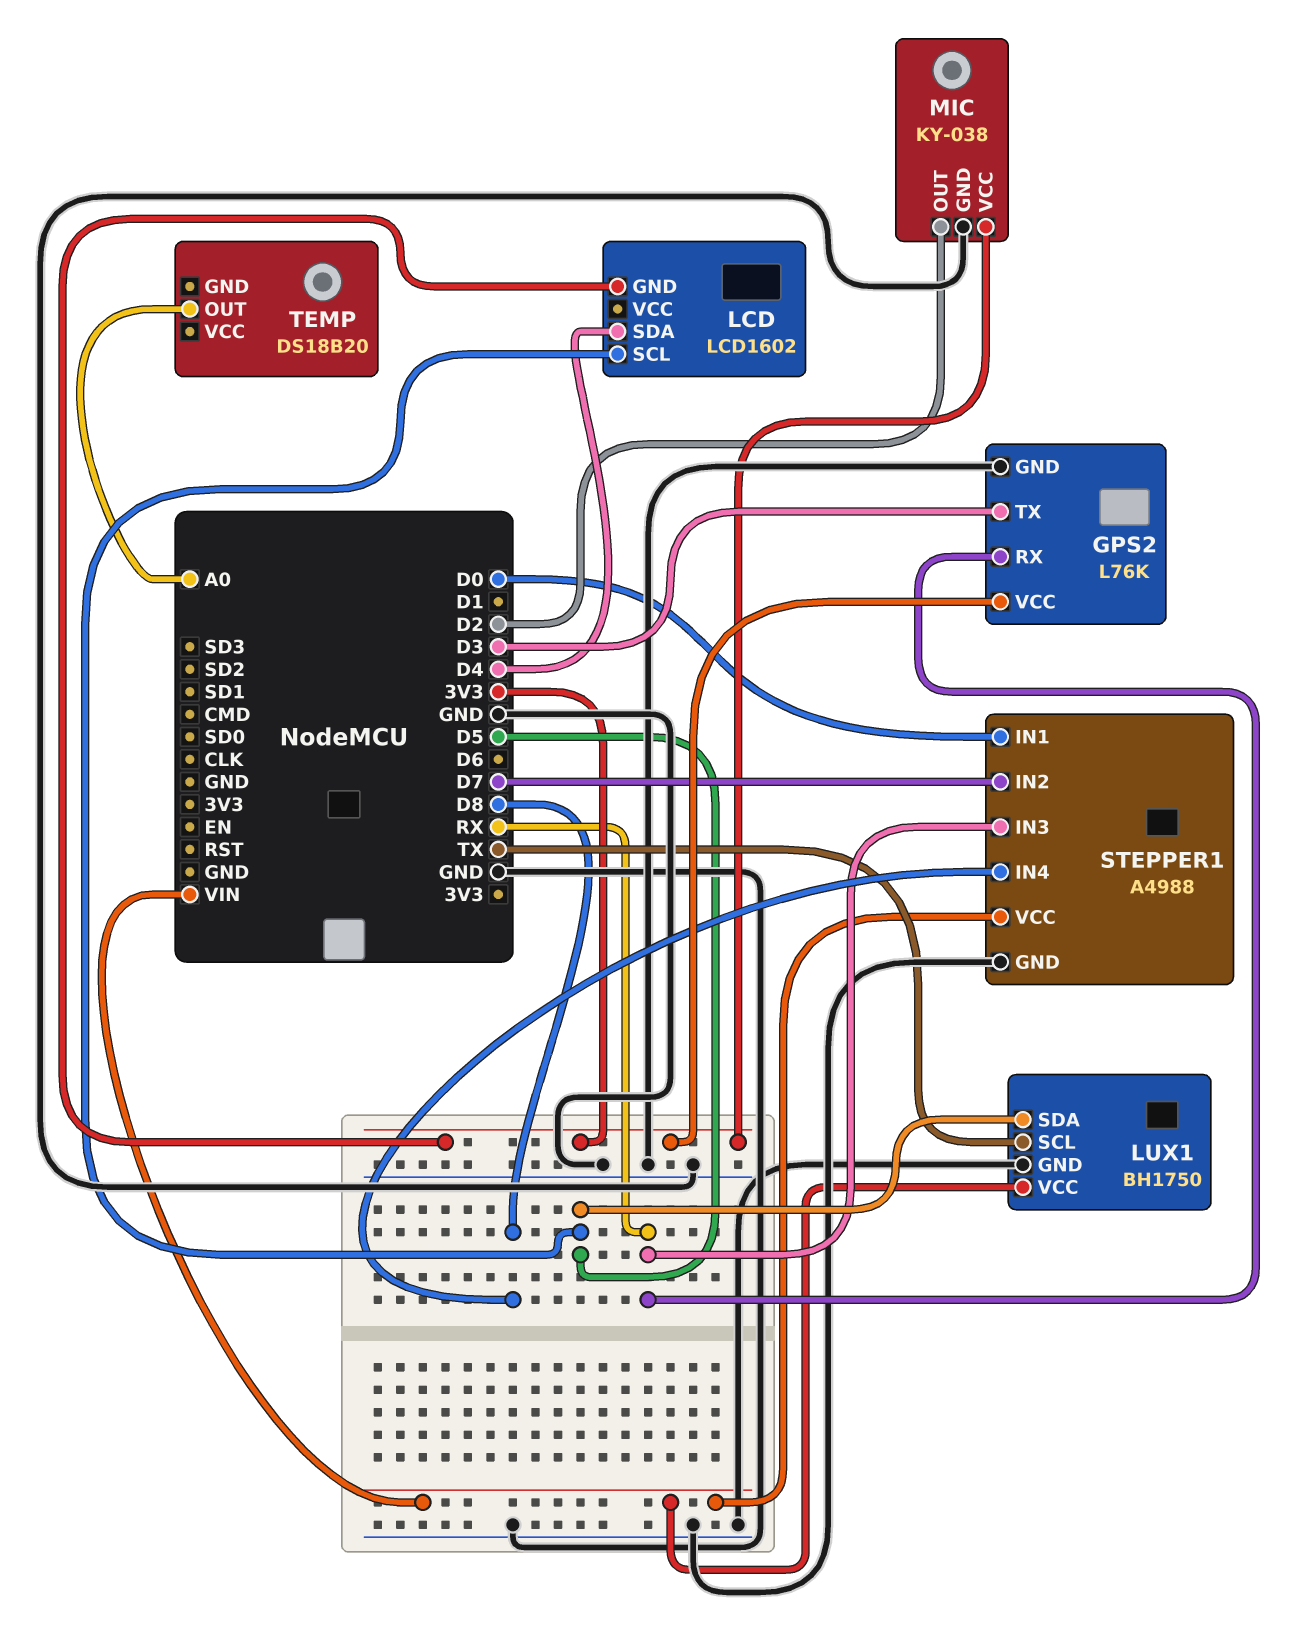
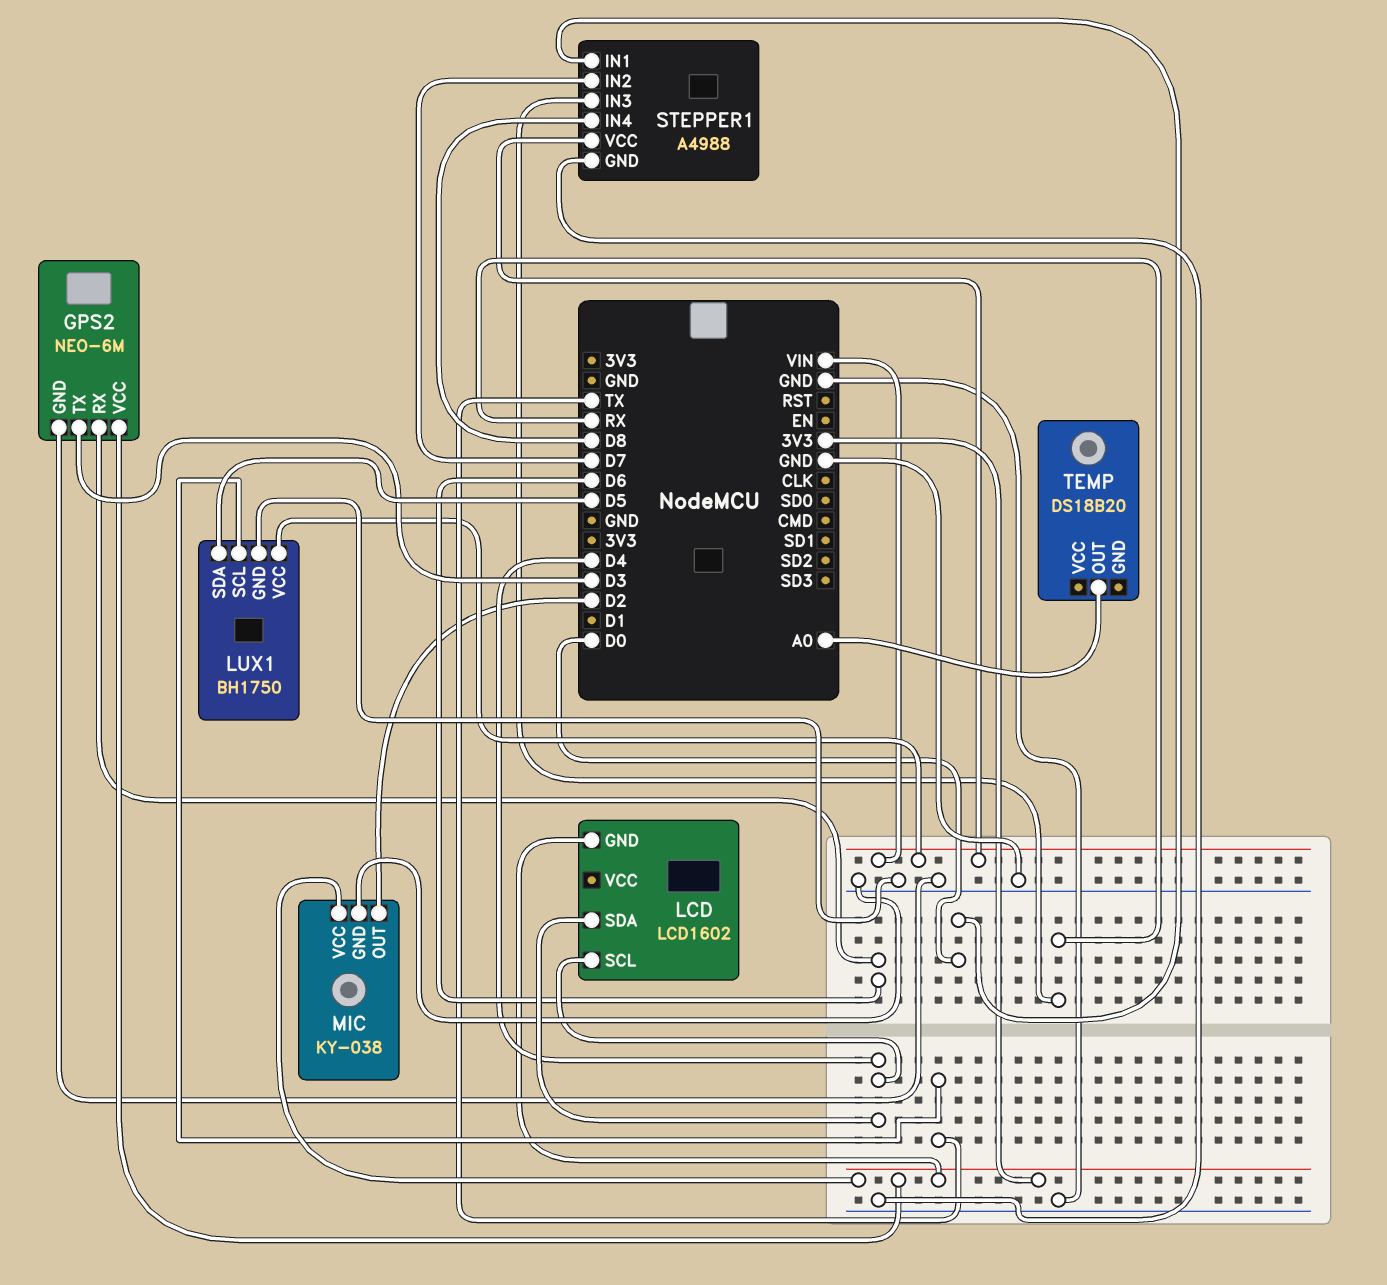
GPS2: L76K -> NEO-6M
GPS2 pin RX: RX -> D6
LCD pin SCL: D5 -> D4

